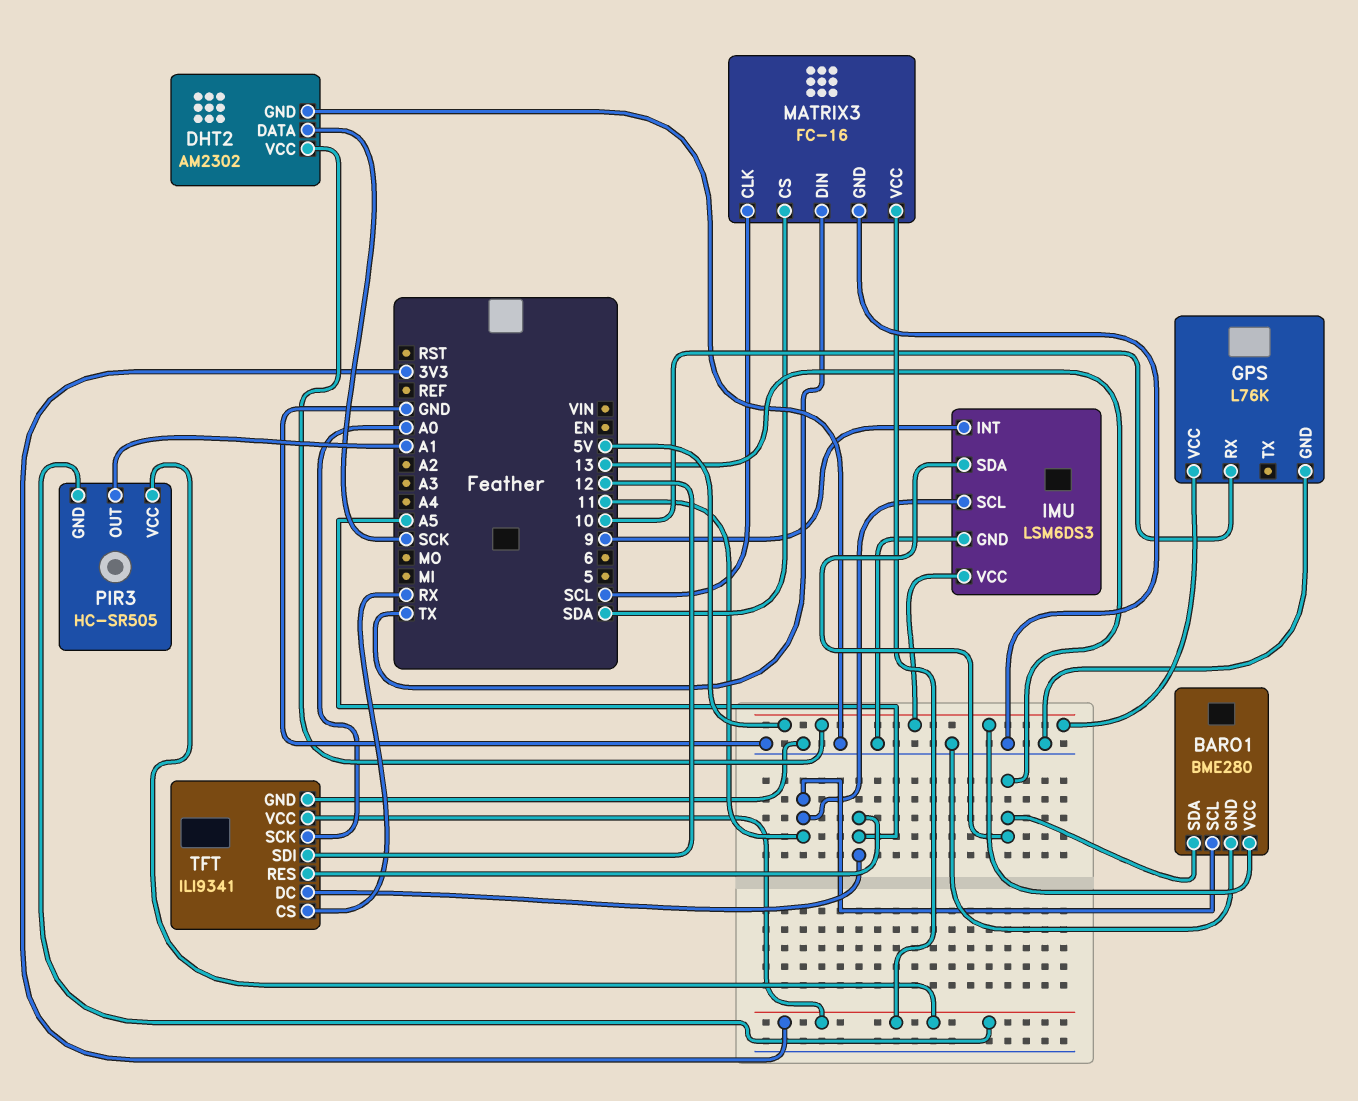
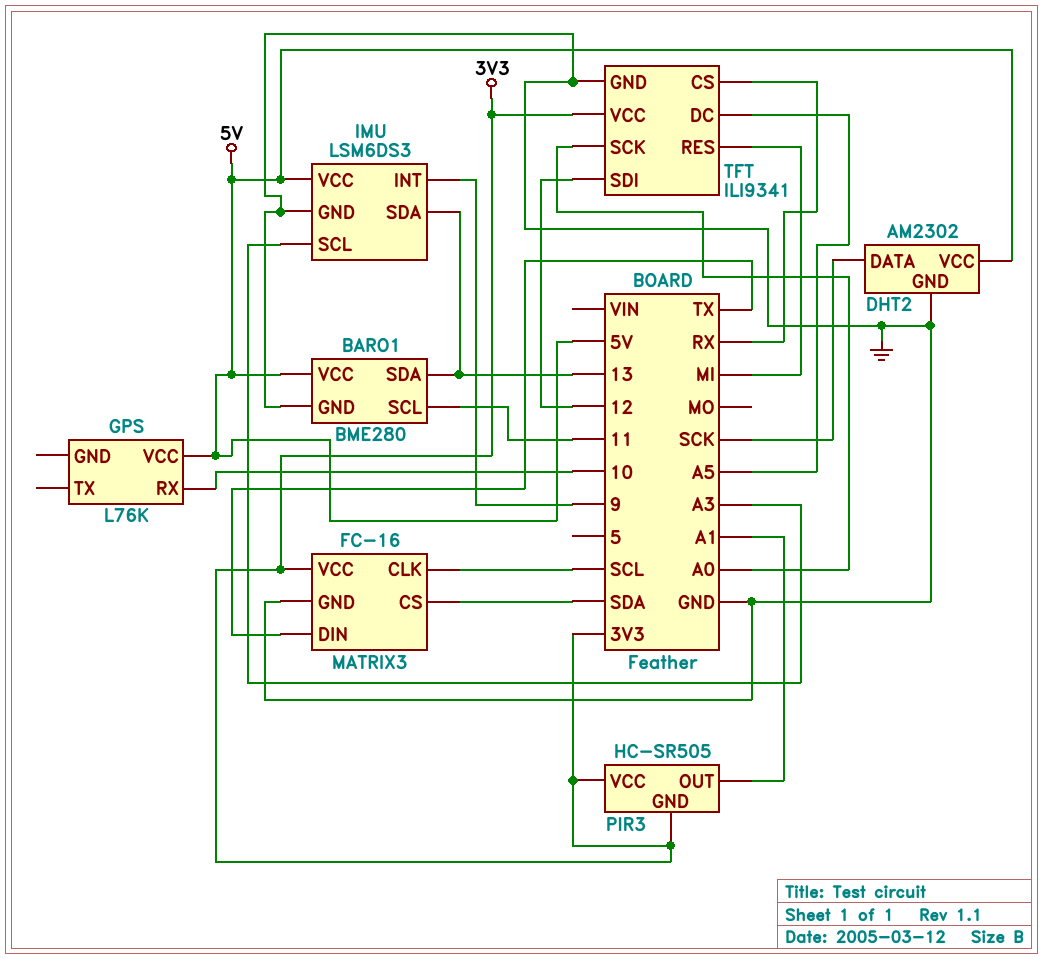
GPS pin GND: GND -> none
IMU pin SCL: 11 -> A3
TFT pin RES: A5 -> MI

